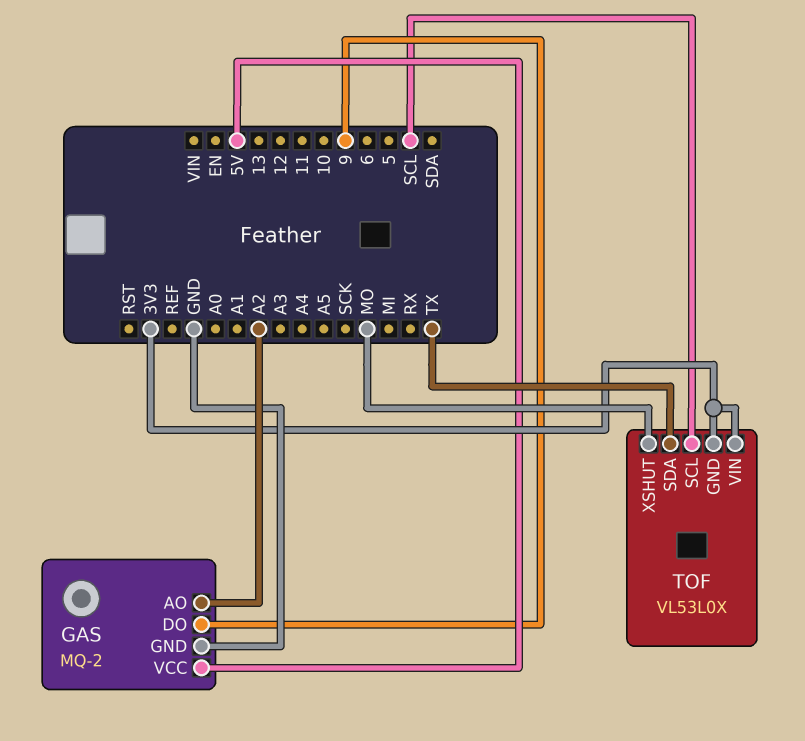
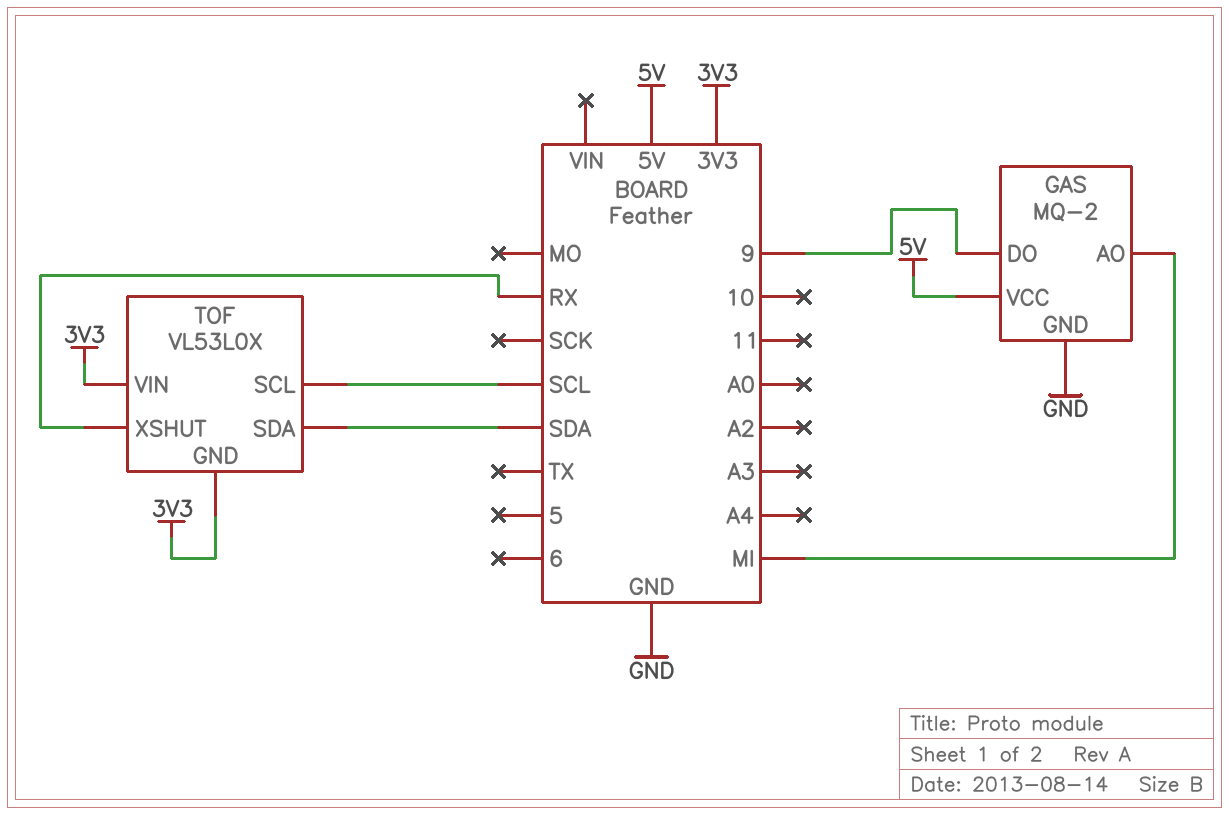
GAS pin AO: A2 -> MI
TOF pin SDA: TX -> SDA
TOF pin XSHUT: MO -> RX

